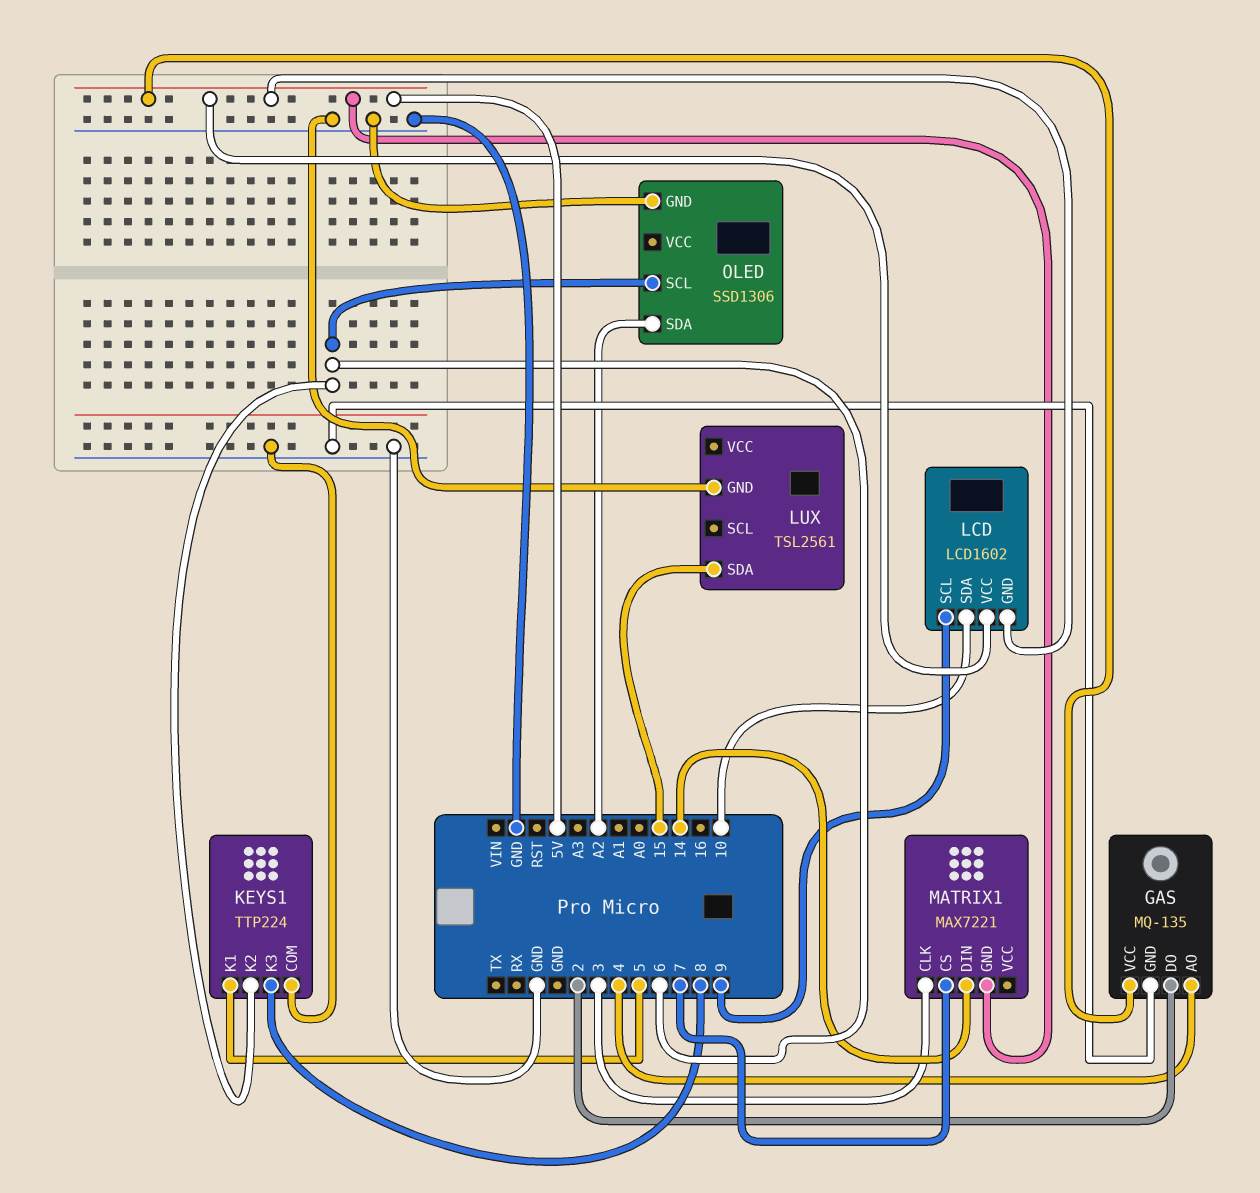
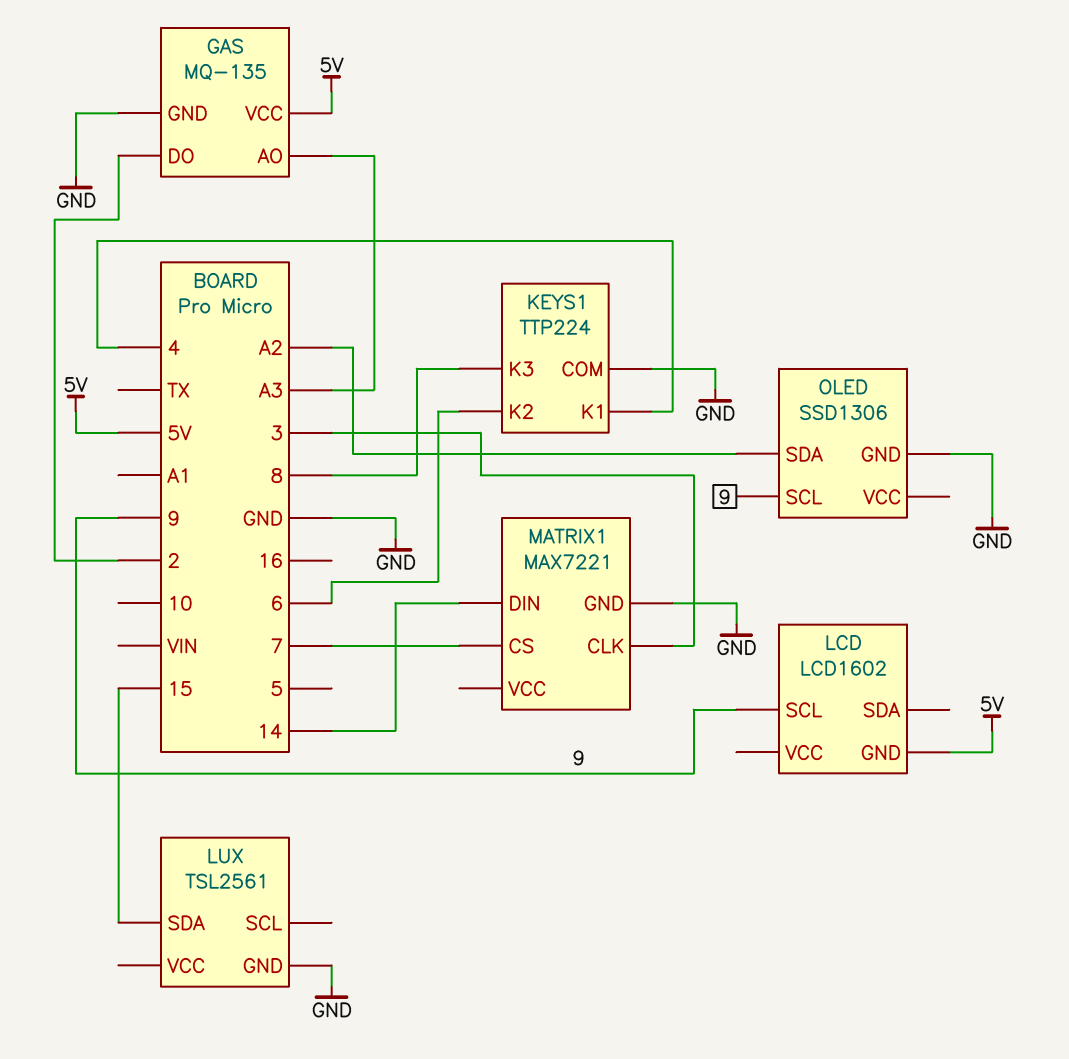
GAS pin AO: 4 -> A3
KEYS1 pin K1: 5 -> 4
LCD pin SDA: 10 -> none
LCD pin VCC: 5V -> none
MATRIX1 pin GND: 5V -> GND
OLED pin SCL: 6 -> 9

